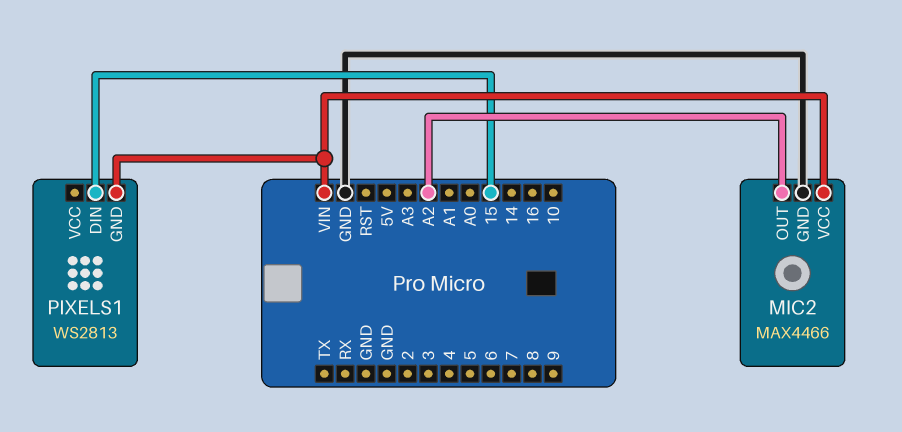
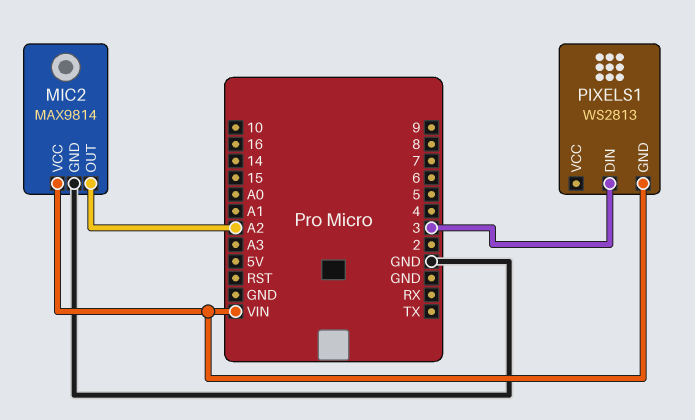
MIC2: MAX4466 -> MAX9814
PIXELS1 pin DIN: 15 -> 3

